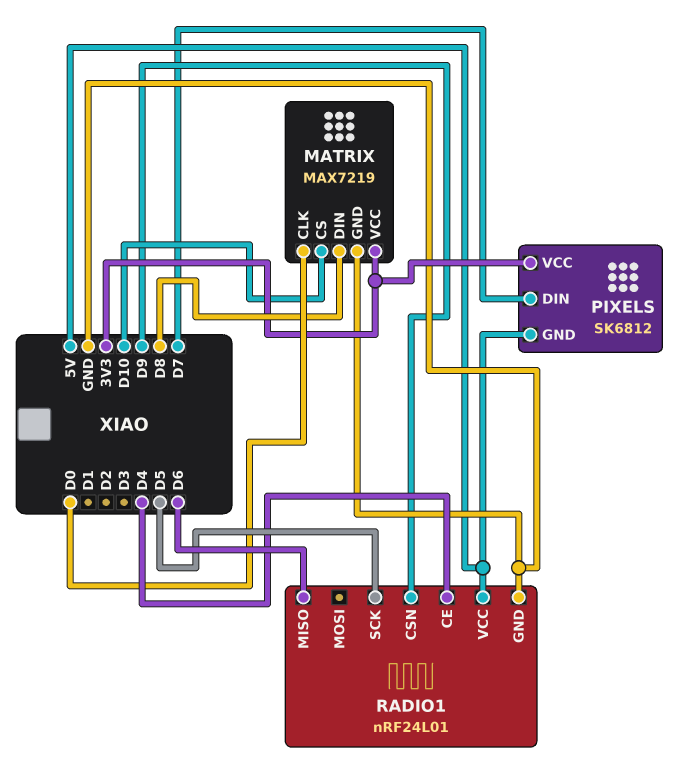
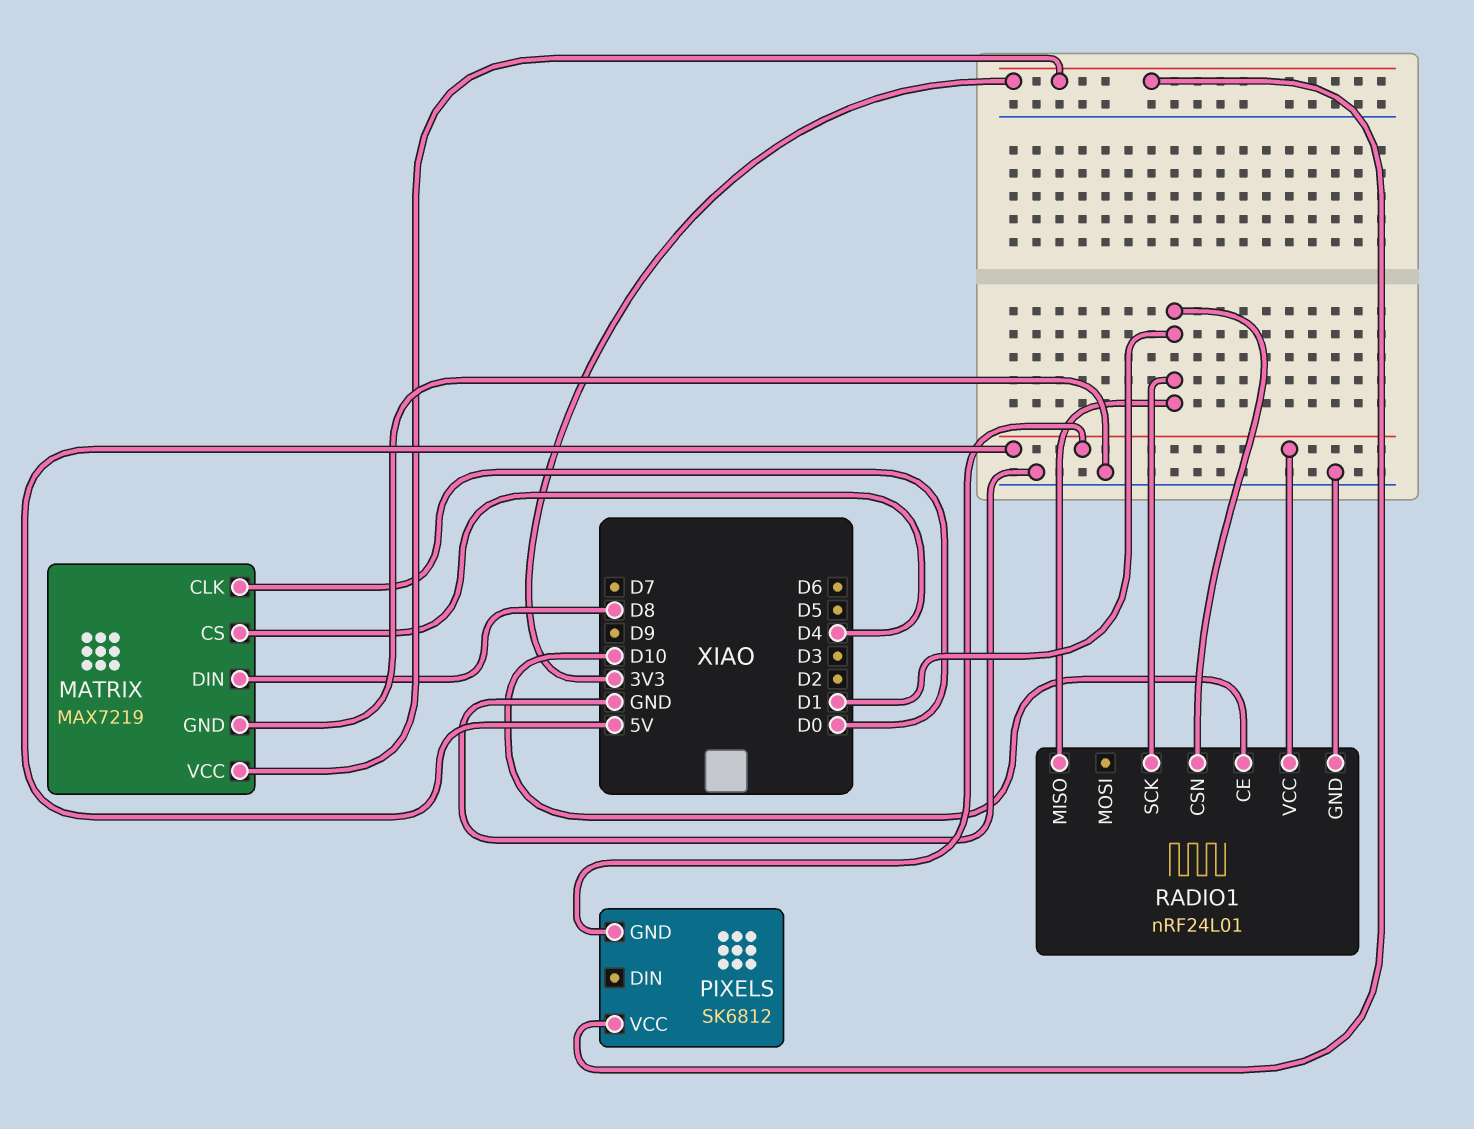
MATRIX pin CS: D10 -> D4
PIXELS pin DIN: D7 -> none
RADIO1 pin CE: D4 -> D10
RADIO1 pin CSN: D9 -> D1
RADIO1 pin MISO: D6 -> D1
RADIO1 pin SCK: D5 -> D1

